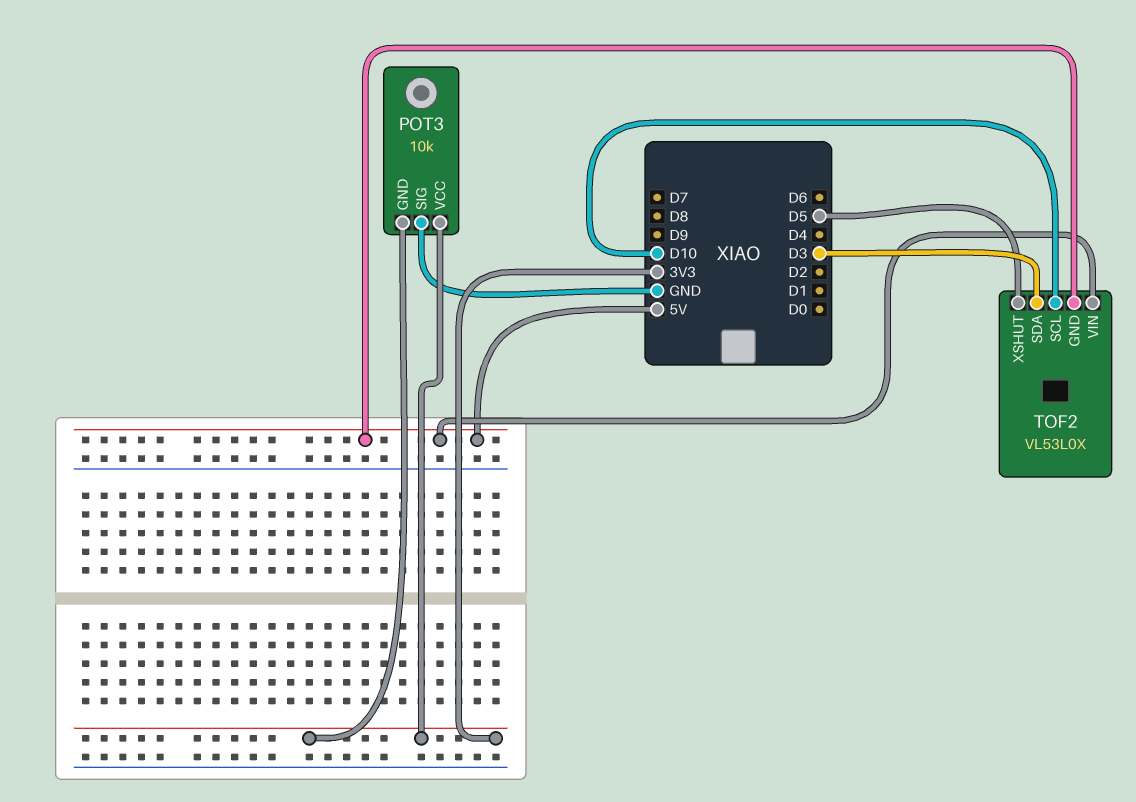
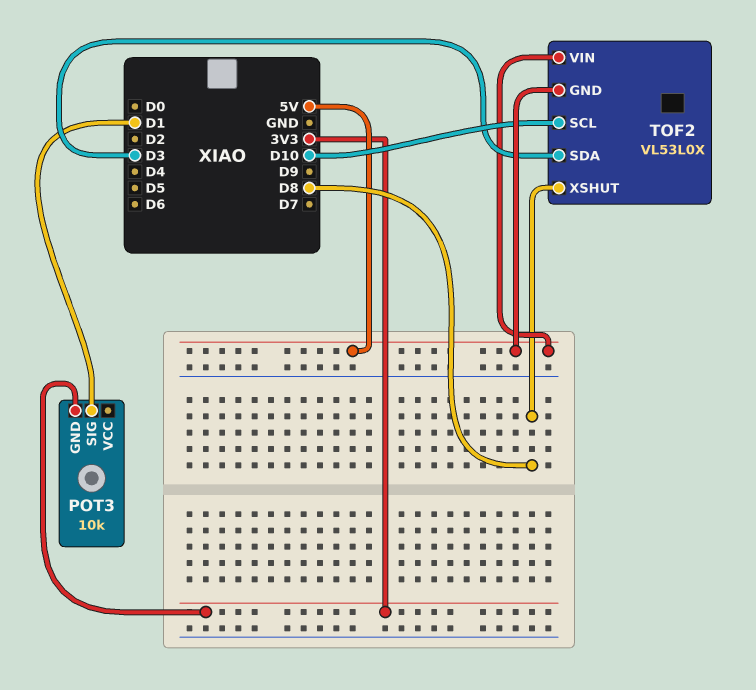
POT3 pin SIG: GND -> D1
POT3 pin VCC: 3V3 -> none
TOF2 pin XSHUT: D5 -> D8

